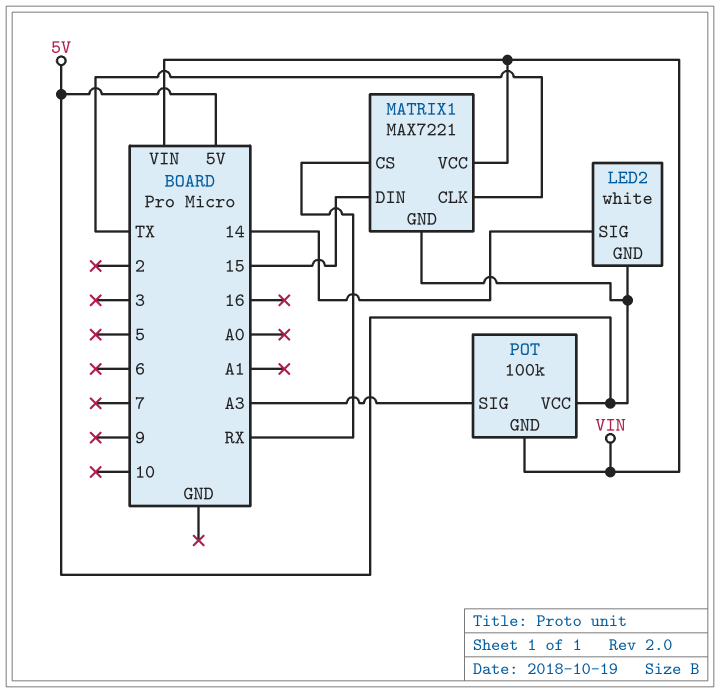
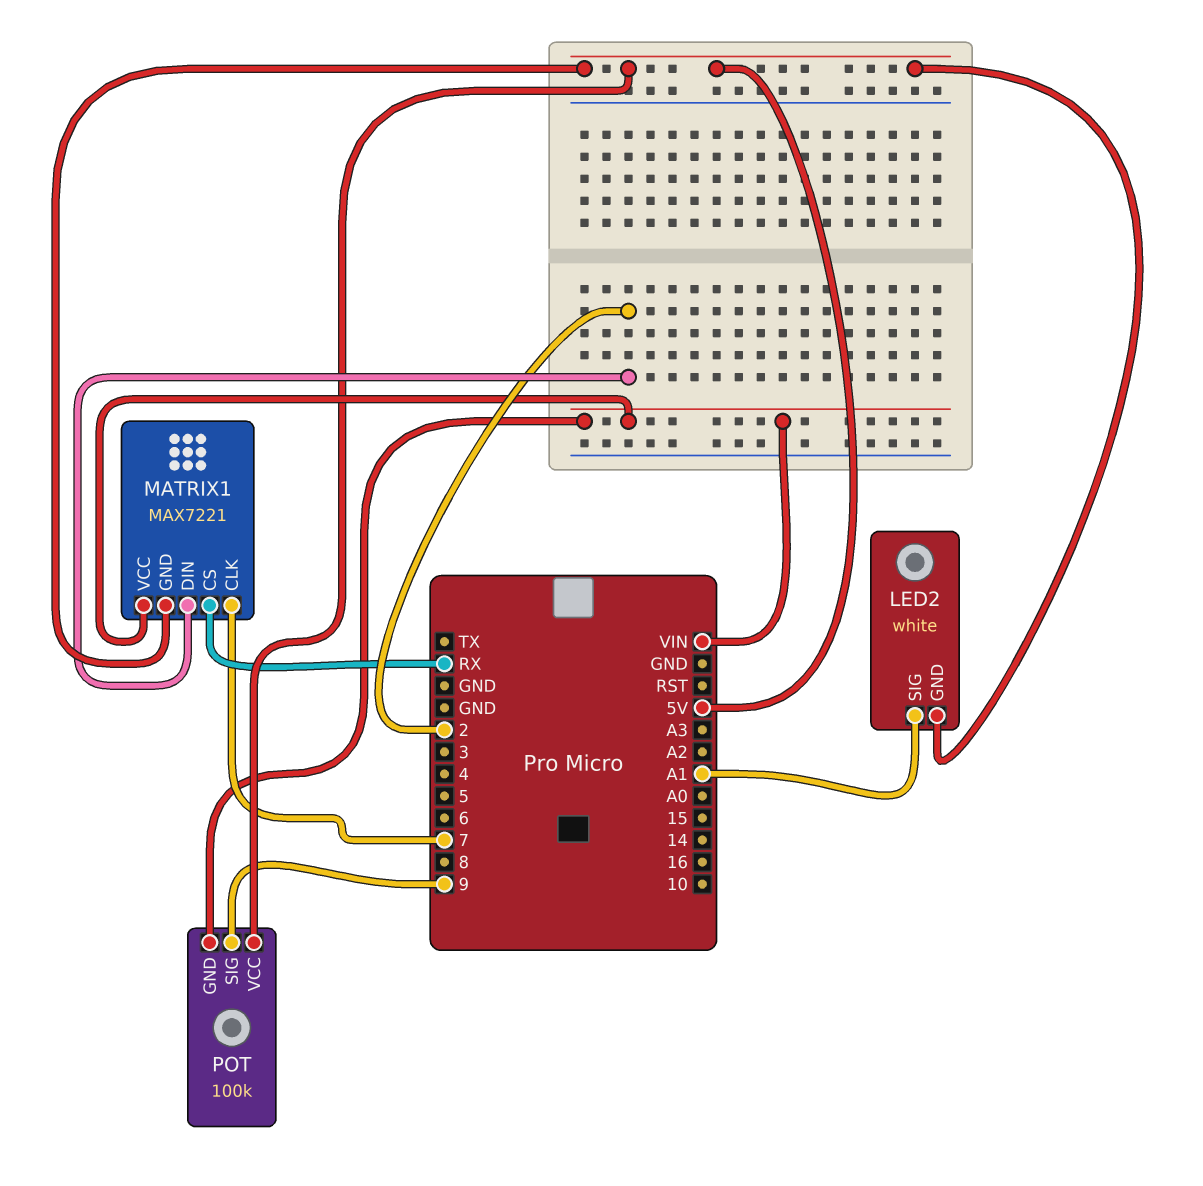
LED2 pin SIG: 14 -> A1
MATRIX1 pin CLK: TX -> 7
MATRIX1 pin DIN: 15 -> 2
POT pin SIG: A3 -> 9

